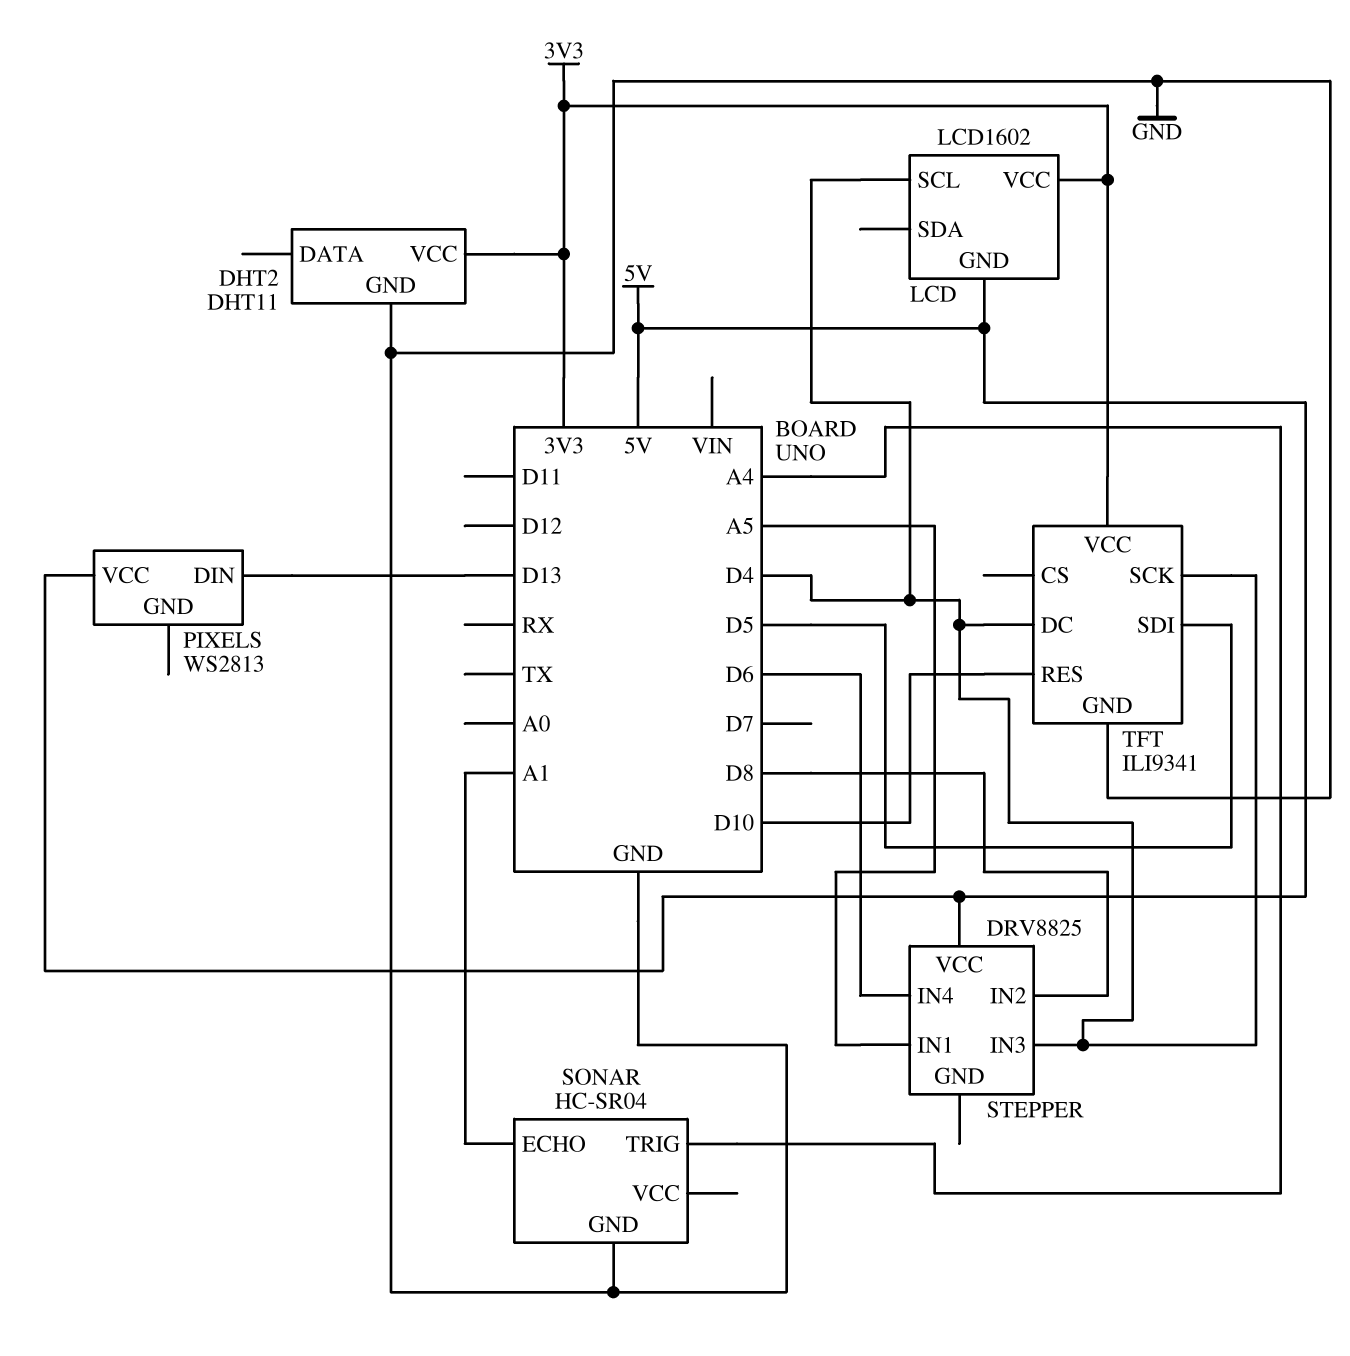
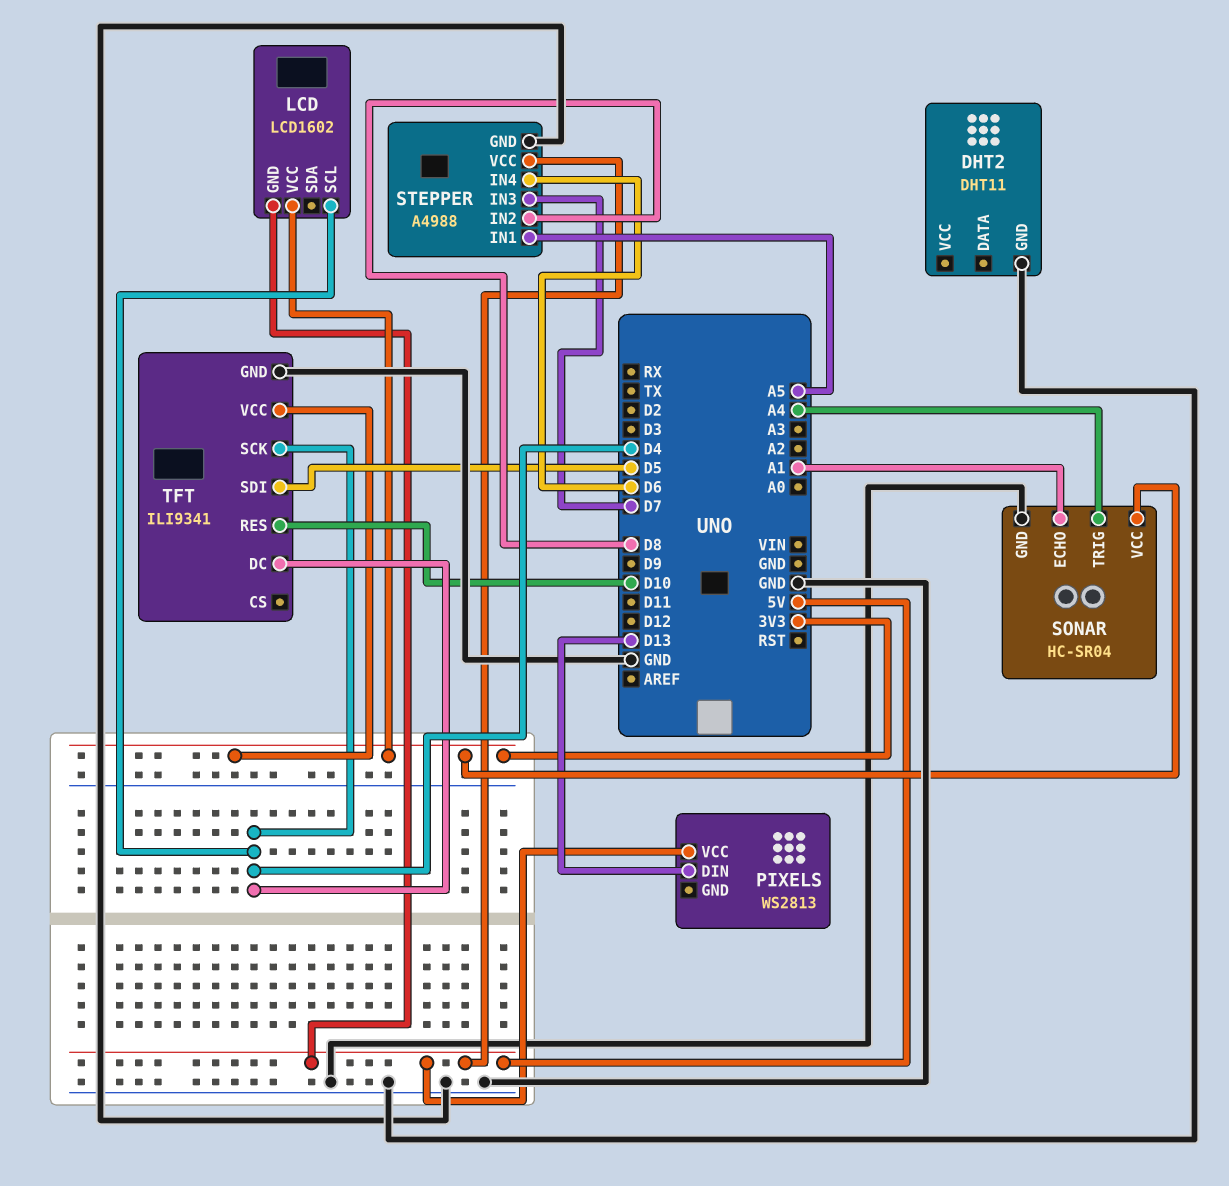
DHT2 pin VCC: 3V3 -> none
SONAR pin VCC: none -> 3V3
STEPPER: DRV8825 -> A4988
STEPPER pin GND: none -> GND
STEPPER pin IN3: D4 -> D7

